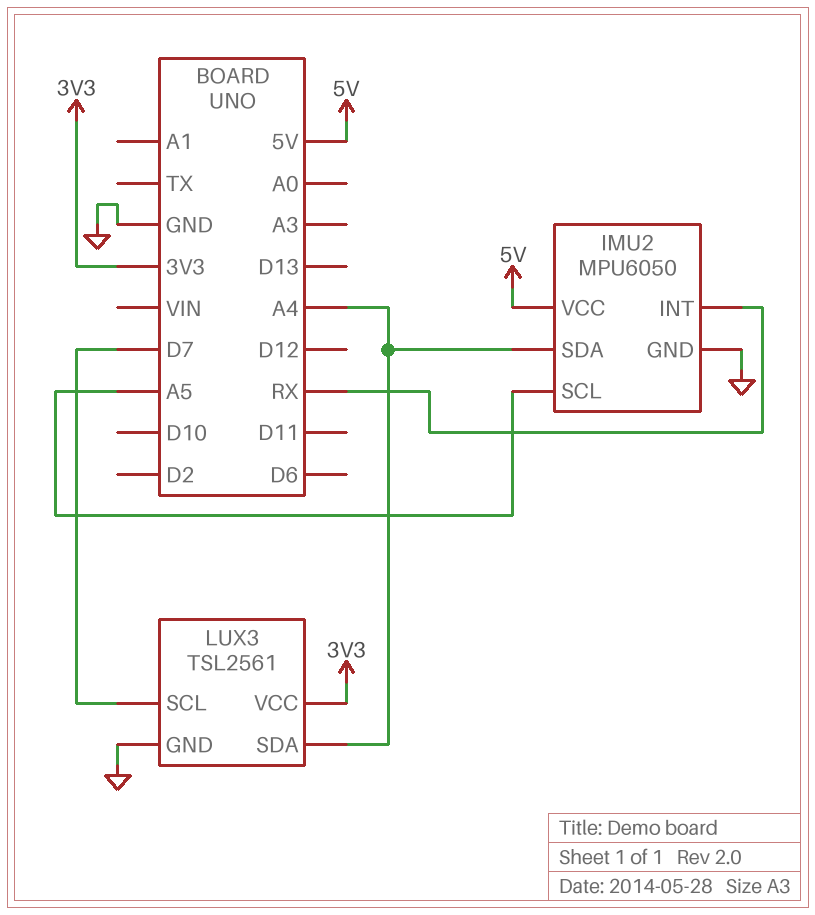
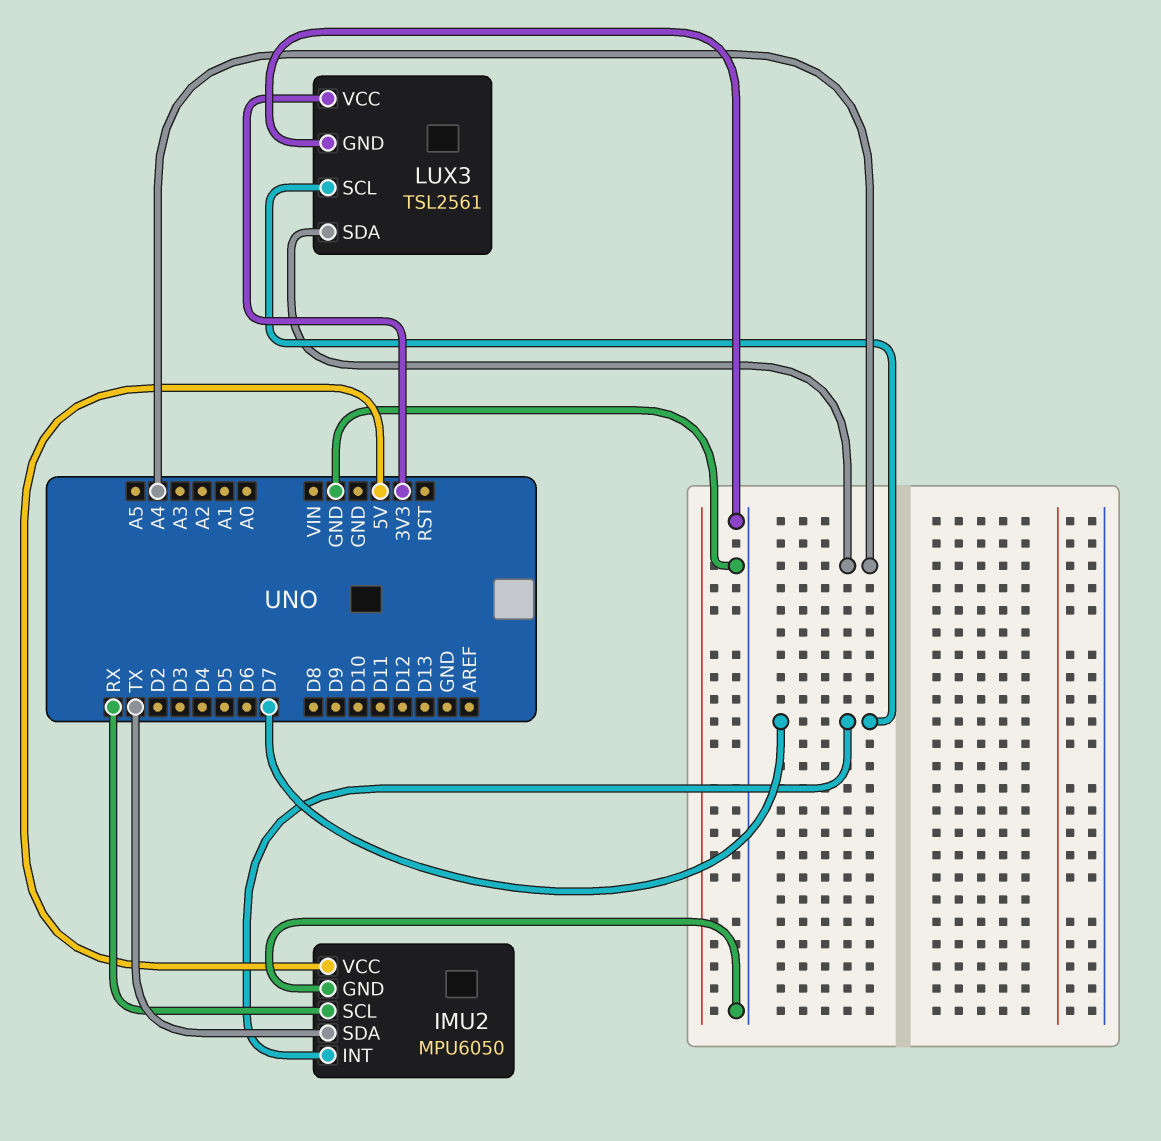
IMU2 pin INT: RX -> D7
IMU2 pin SCL: A5 -> RX
IMU2 pin SDA: A4 -> TX

